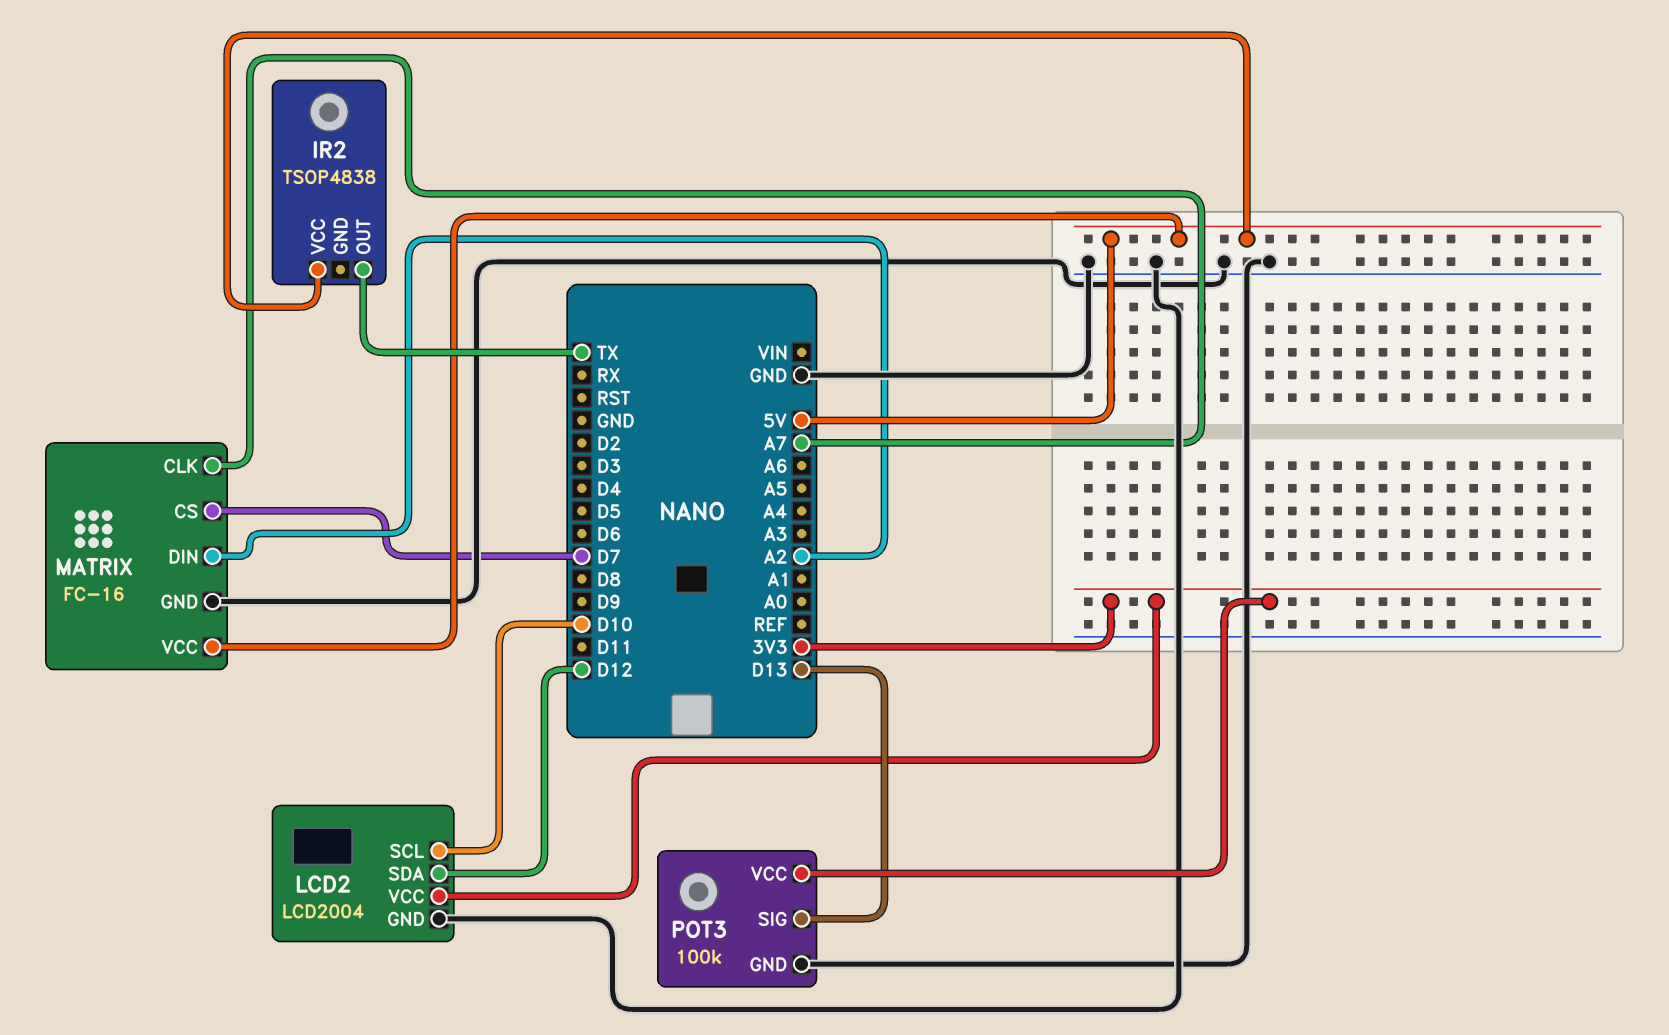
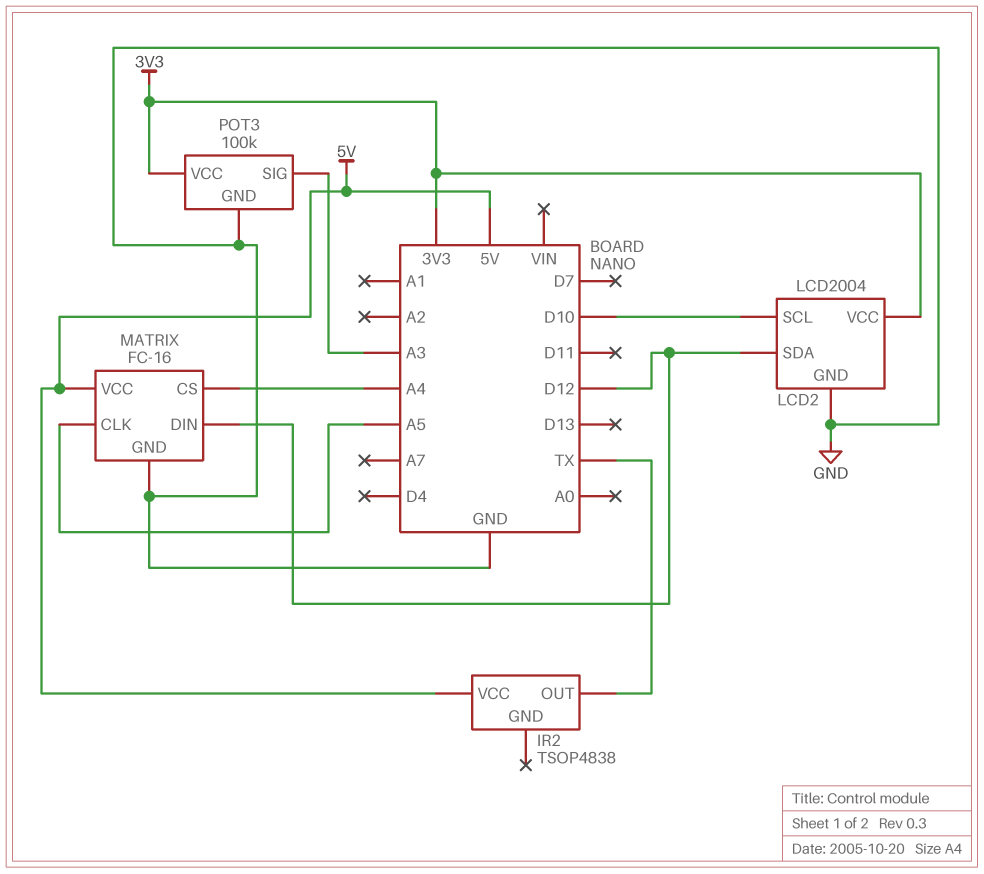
MATRIX pin CLK: A7 -> A5
MATRIX pin CS: D7 -> A4
MATRIX pin DIN: A2 -> D12
POT3 pin SIG: D13 -> A3

